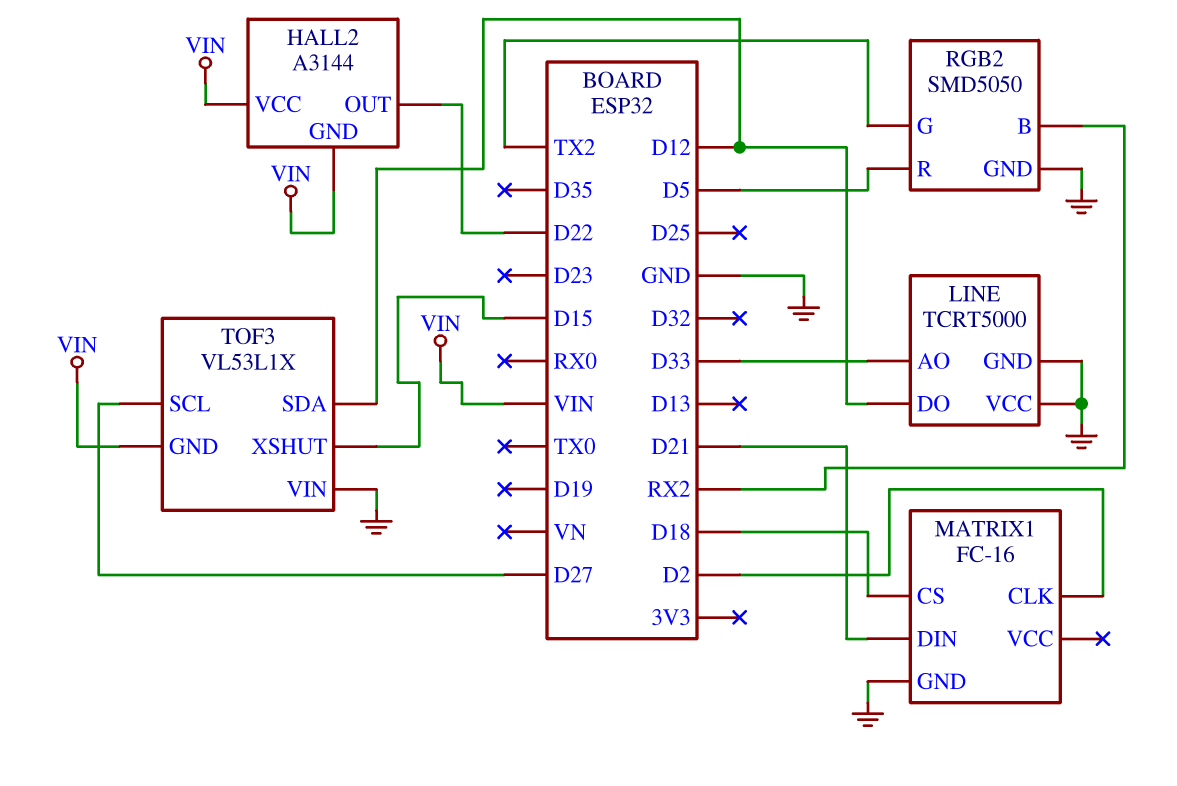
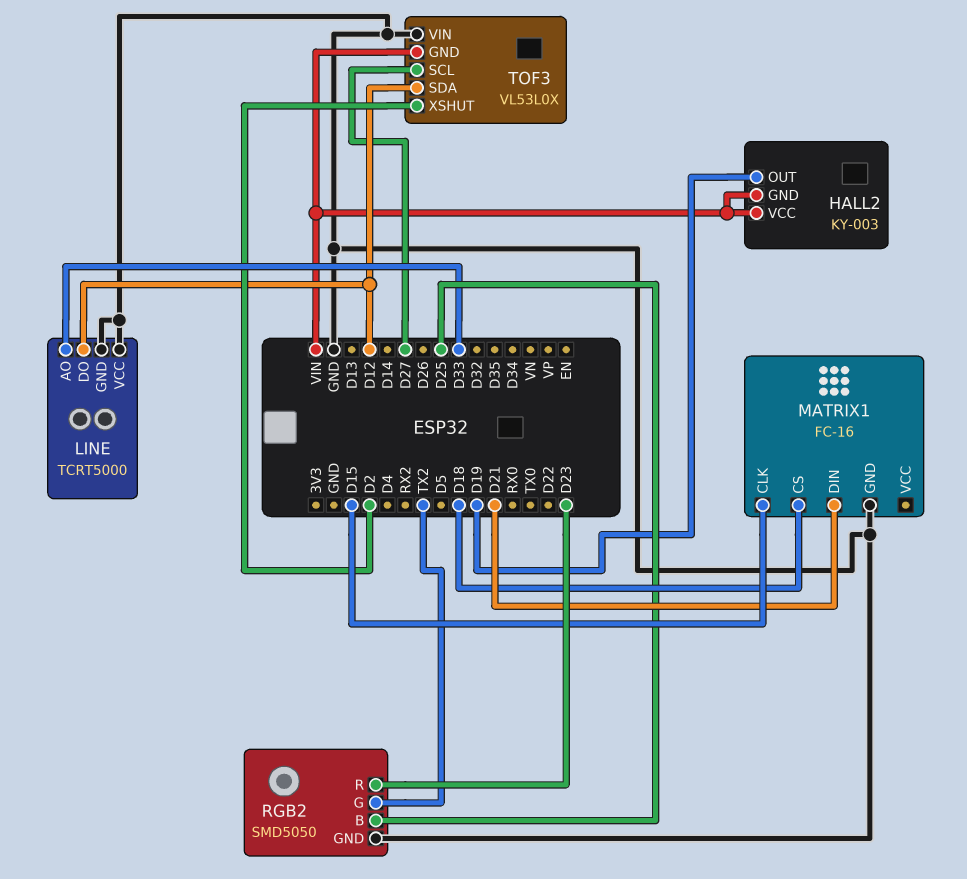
HALL2: A3144 -> KY-003
HALL2 pin OUT: D22 -> D19
MATRIX1 pin CLK: D2 -> D15
RGB2 pin B: RX2 -> D25
RGB2 pin R: D5 -> D23
TOF3: VL53L1X -> VL53L0X
TOF3 pin XSHUT: D15 -> D2

